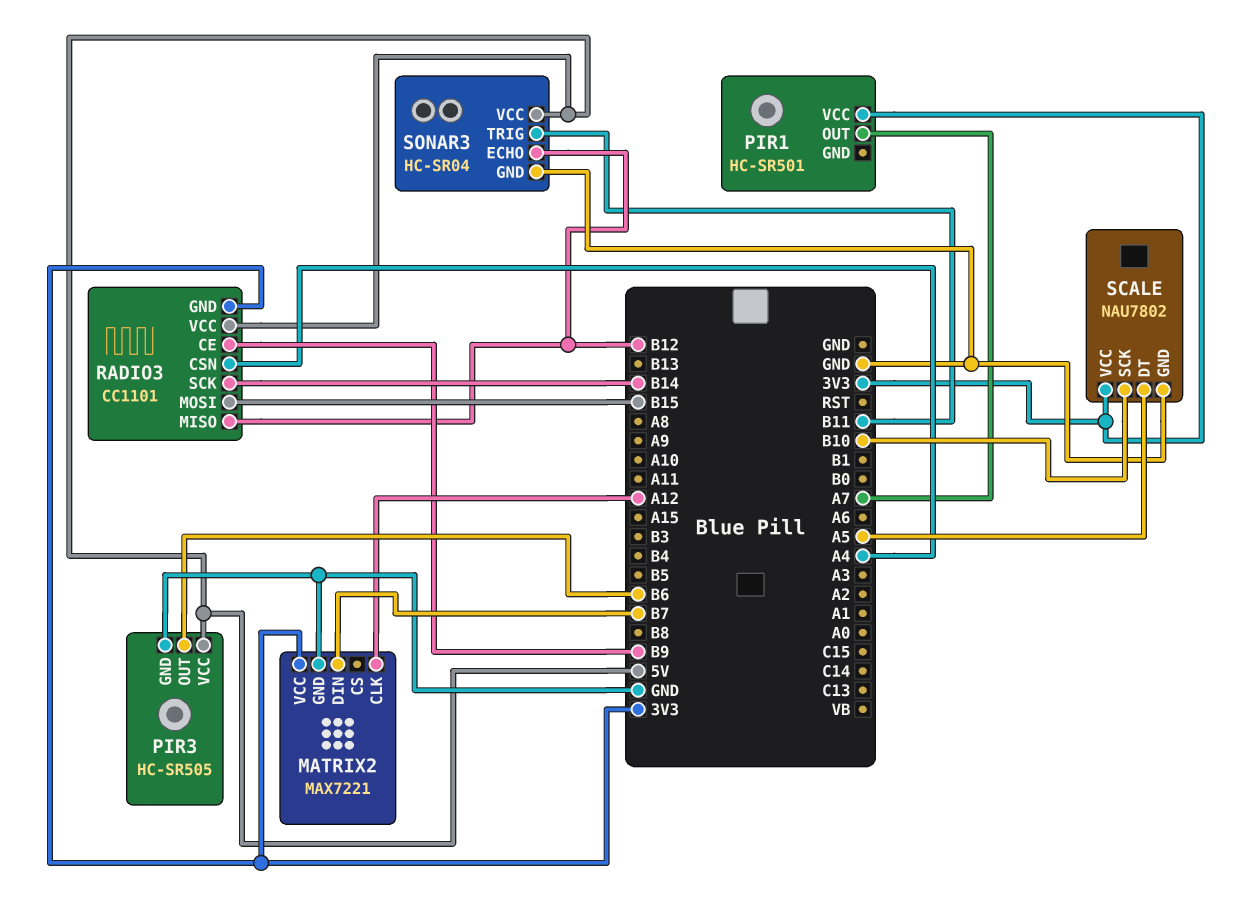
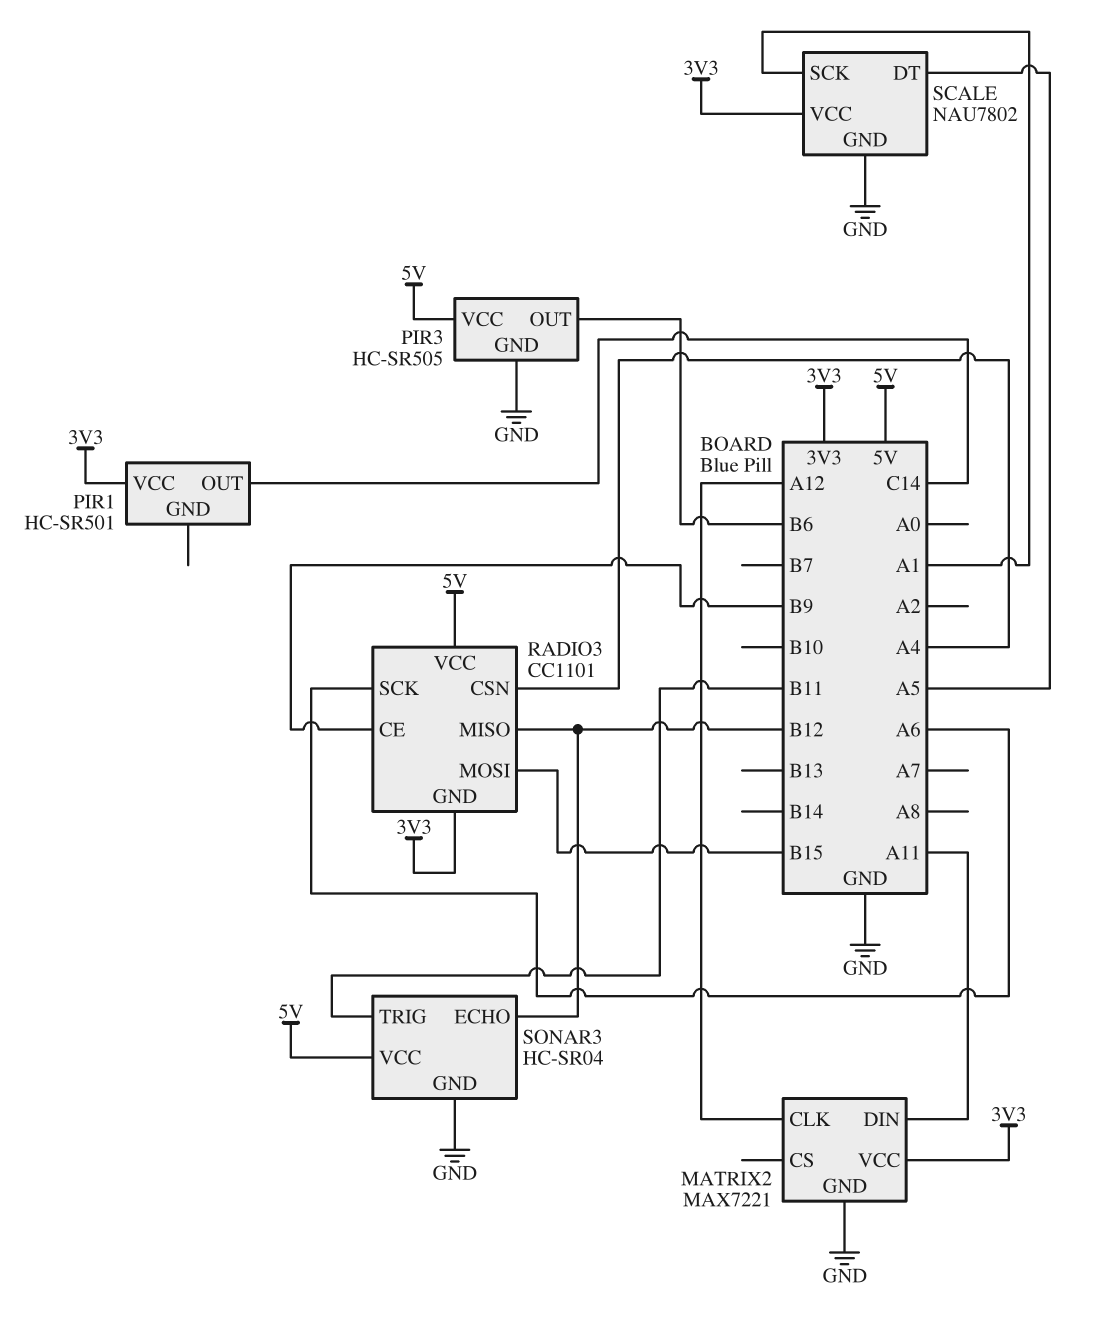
MATRIX2 pin DIN: B7 -> A11
PIR1 pin OUT: A7 -> C14
RADIO3 pin SCK: B14 -> A6
SCALE pin SCK: B10 -> A1

